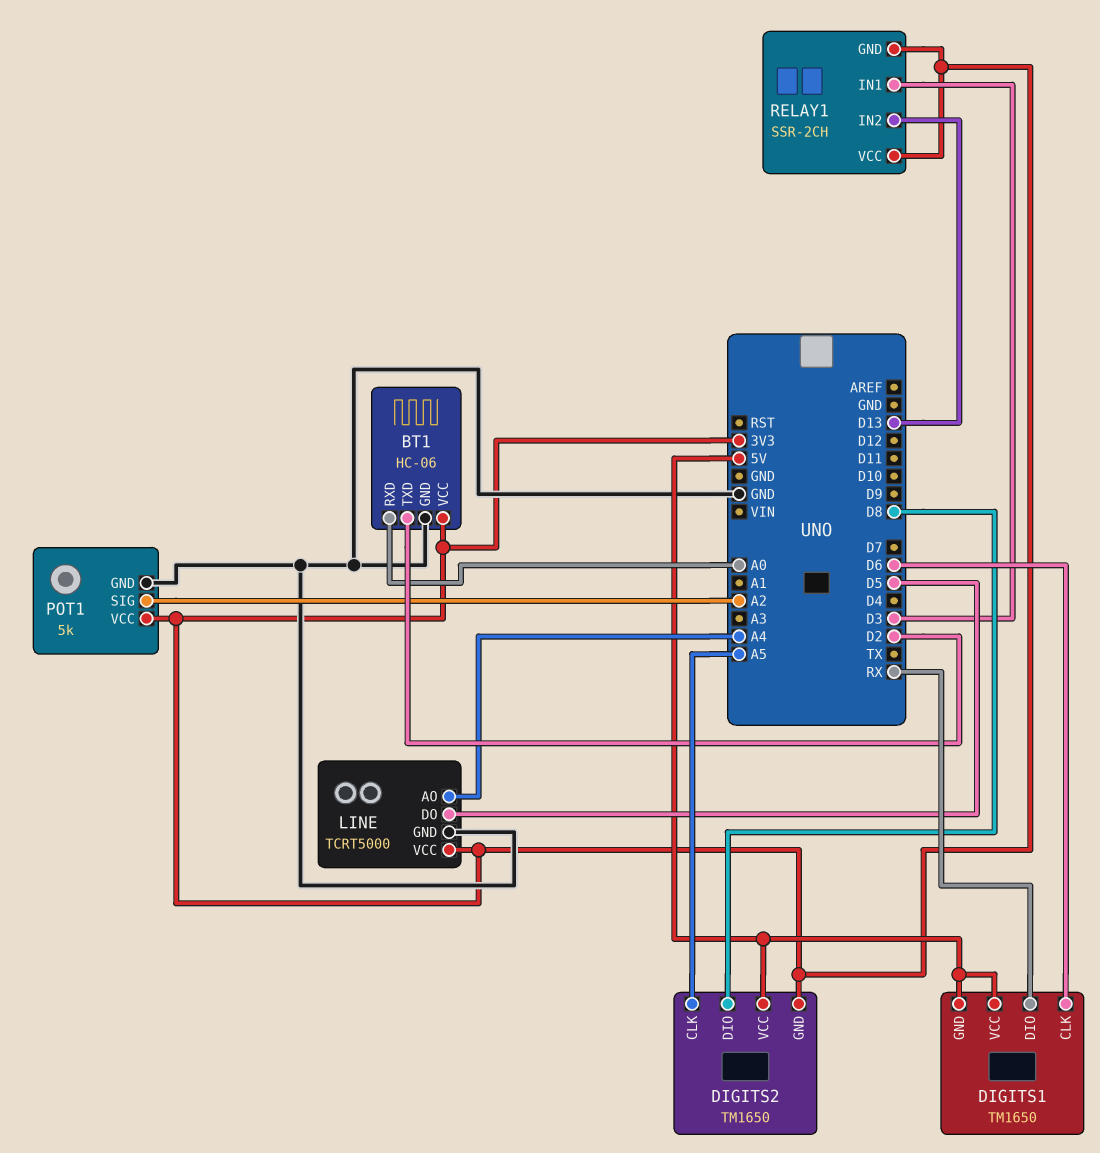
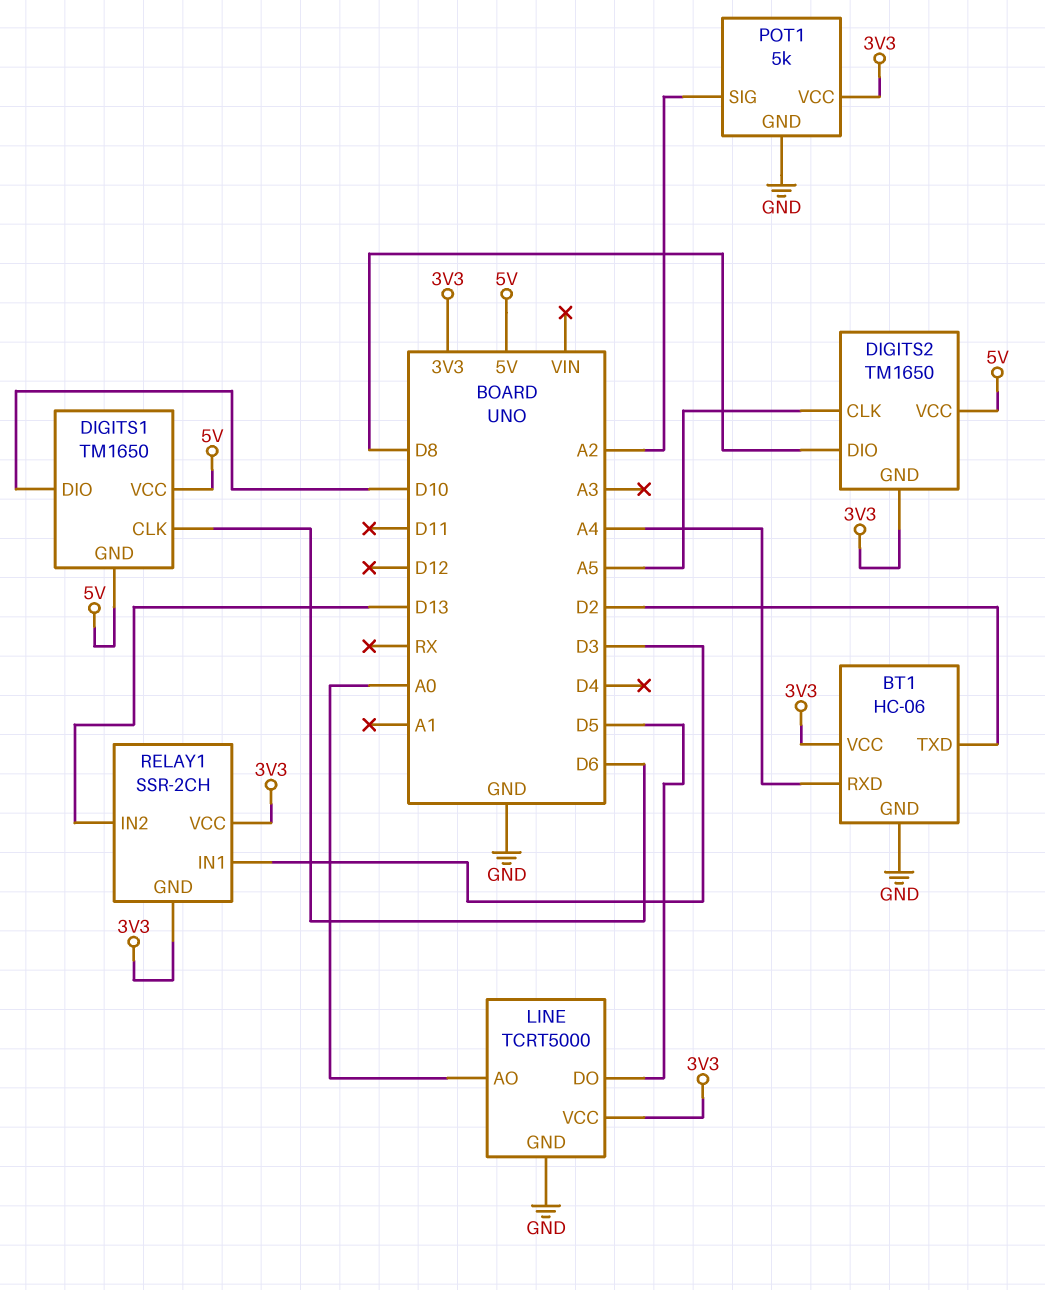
BT1 pin RXD: A0 -> A4
DIGITS1 pin DIO: RX -> D10
LINE pin AO: A4 -> A0

